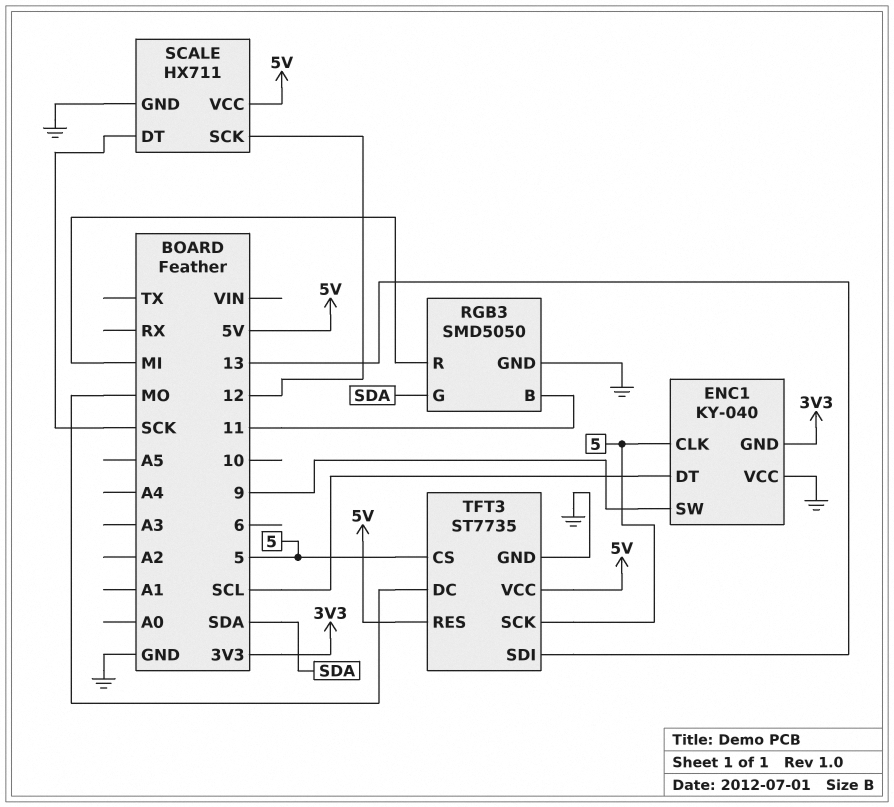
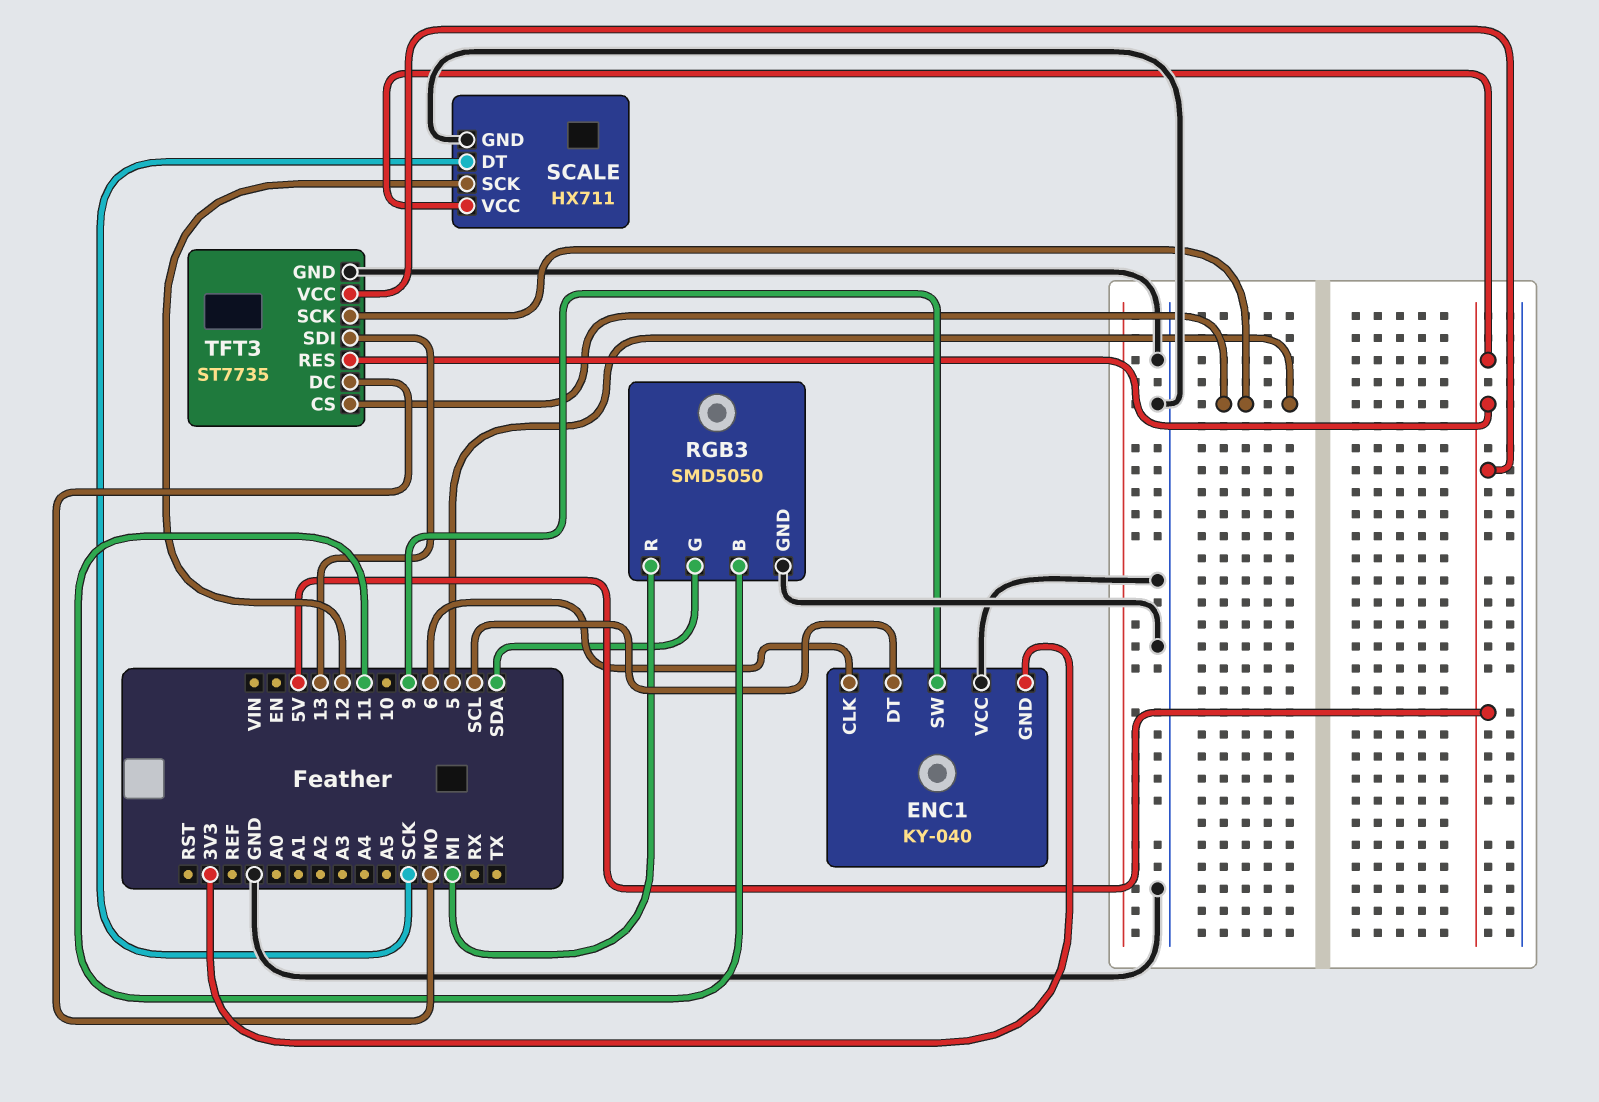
ENC1 pin CLK: 5 -> 6

